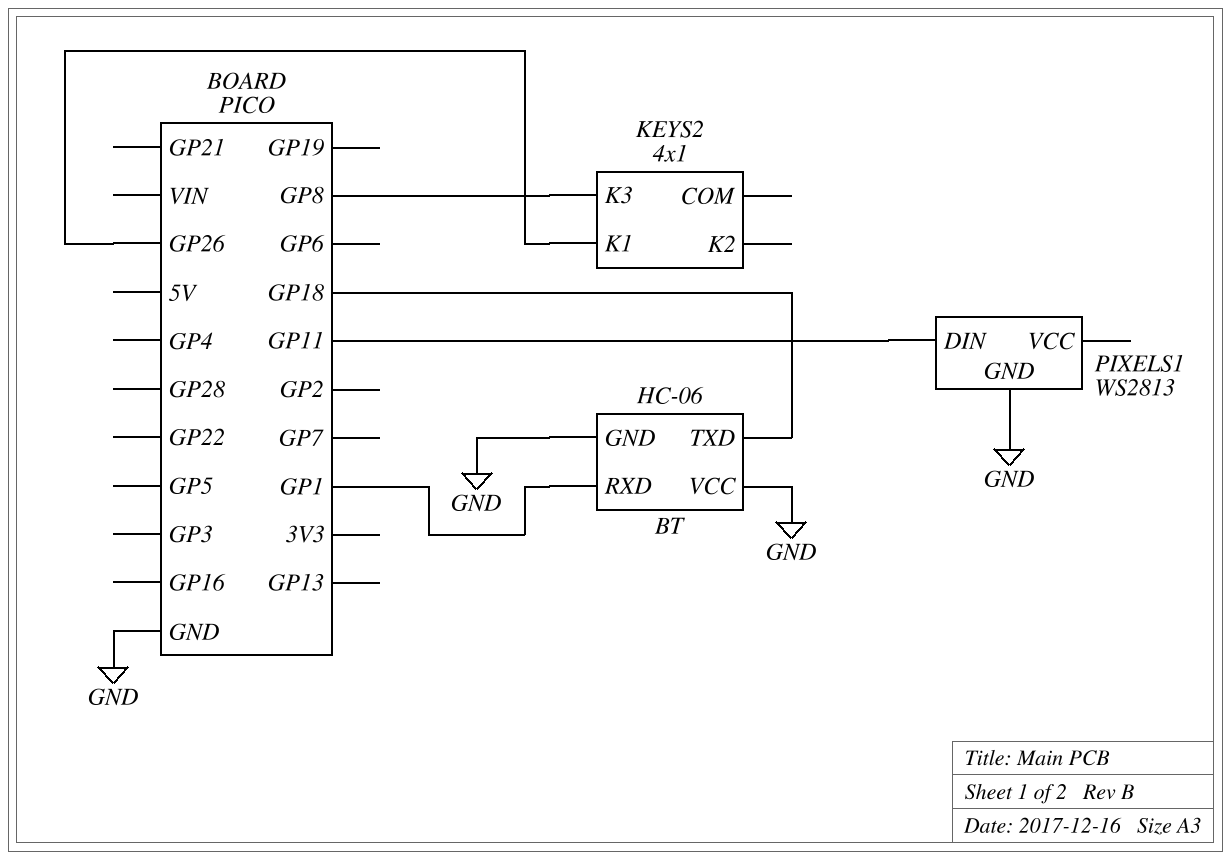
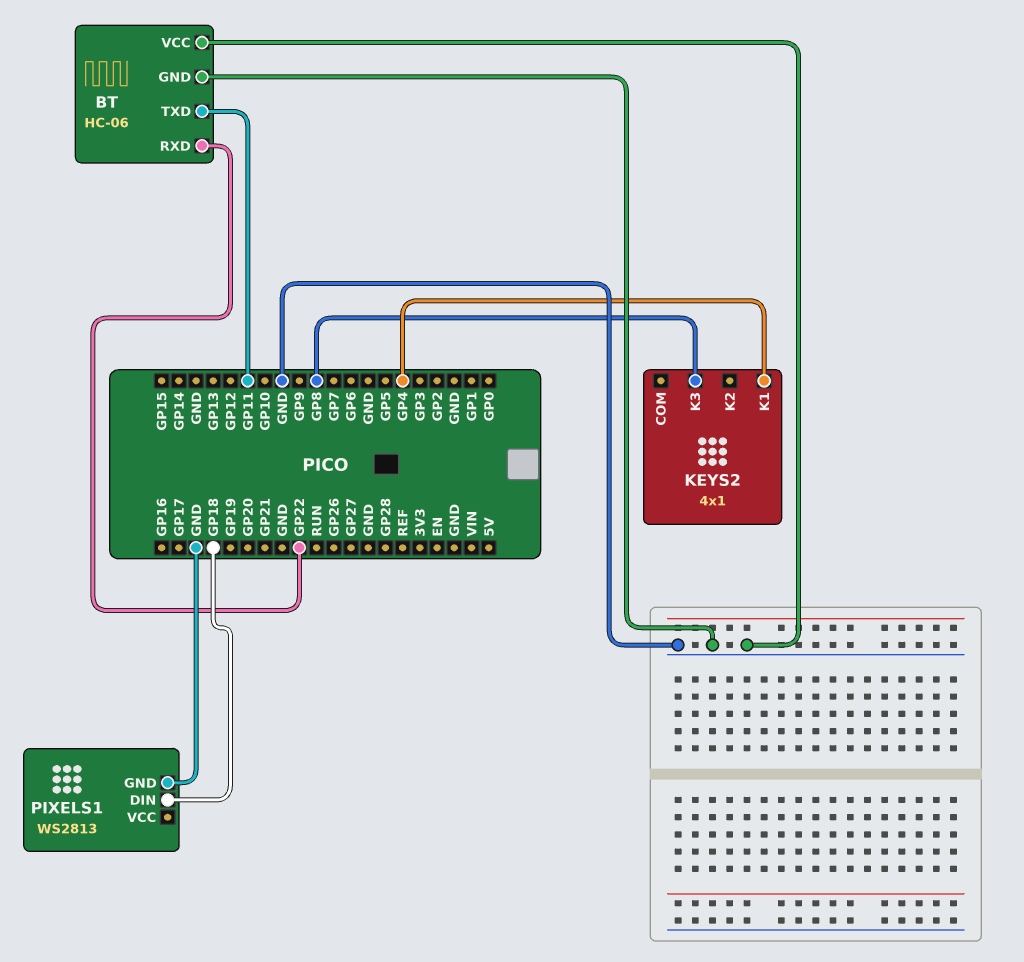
BT pin RXD: GP1 -> GP22
BT pin TXD: GP18 -> GP11
KEYS2 pin K1: GP26 -> GP4
PIXELS1 pin DIN: GP11 -> GP18

